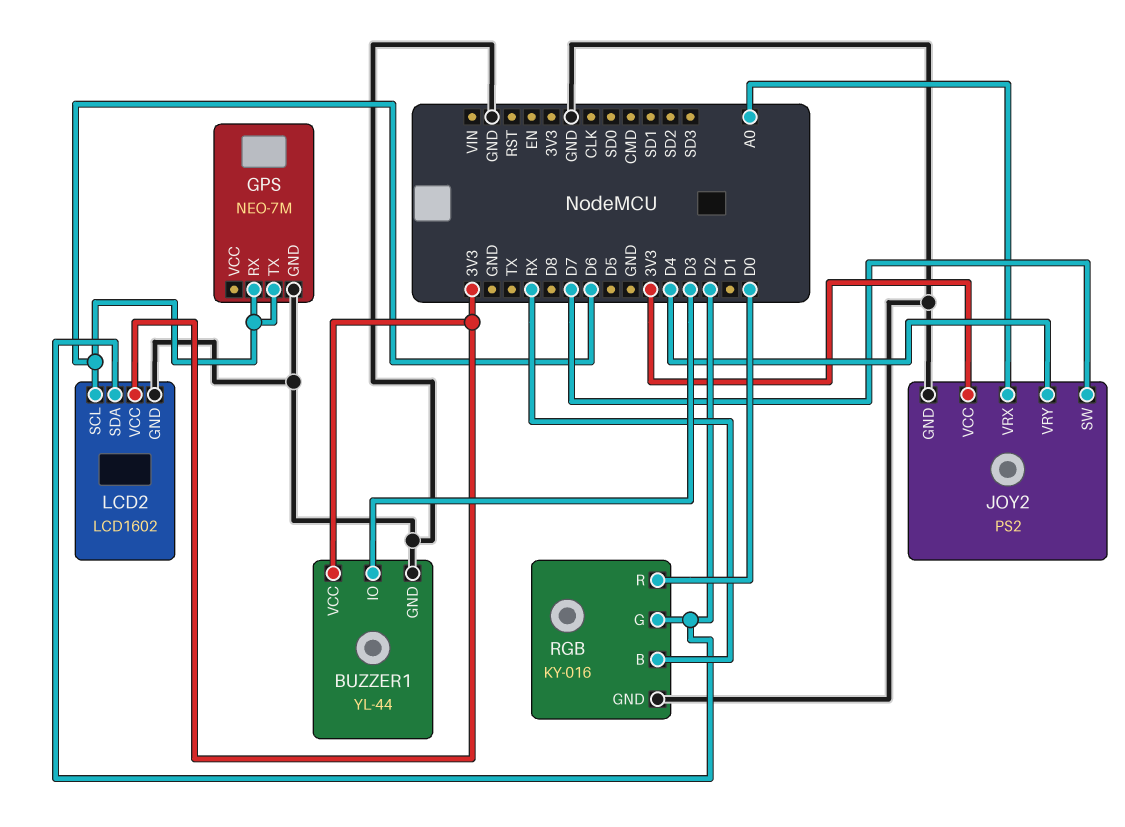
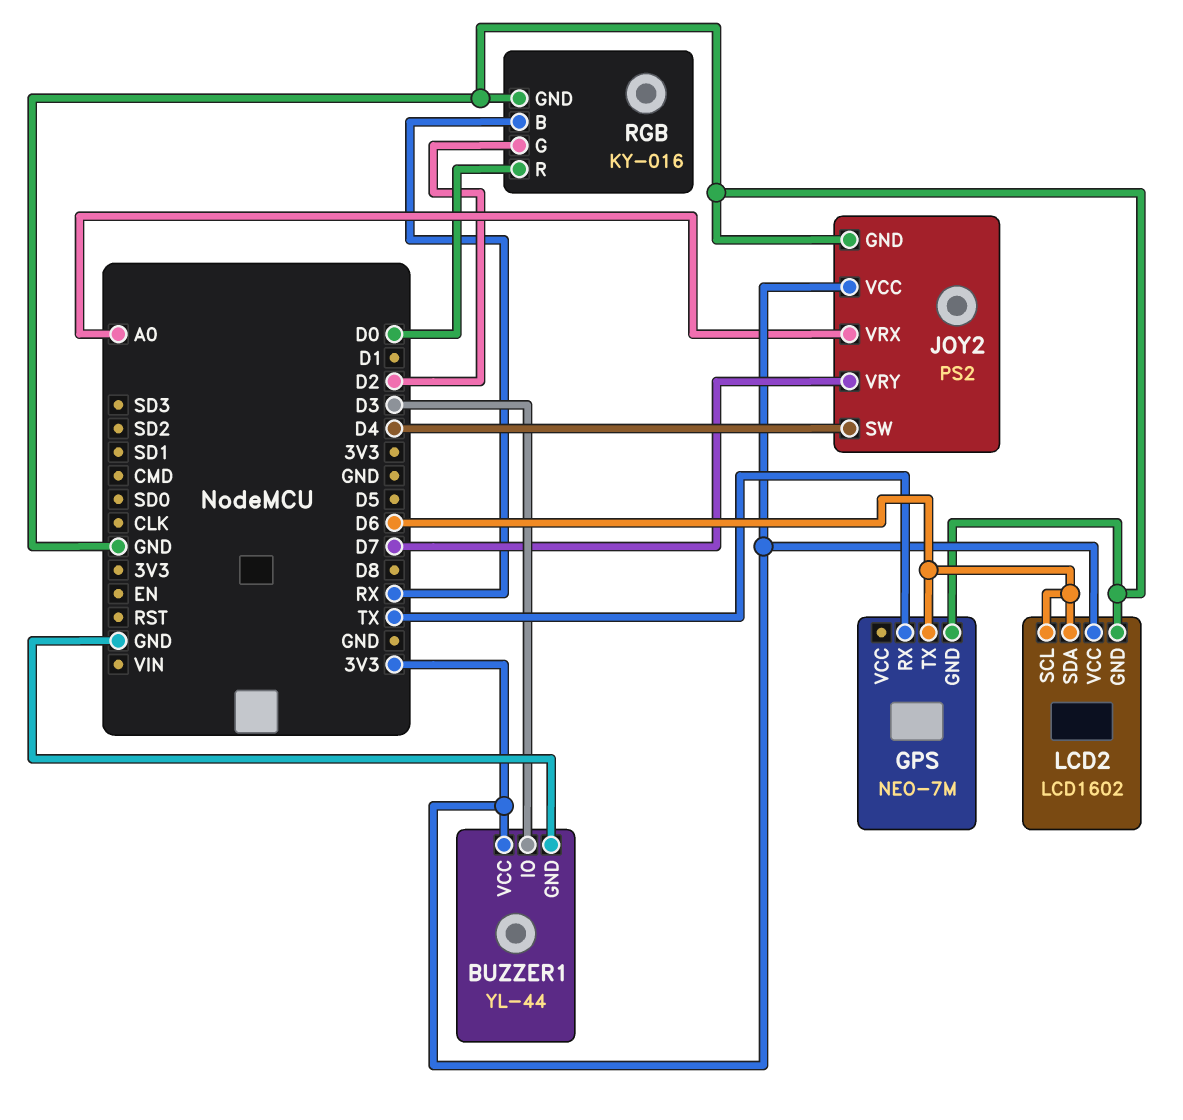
GPS pin RX: D6 -> TX
JOY2 pin SW: D7 -> D4
JOY2 pin VRY: D4 -> D7
LCD2 pin SDA: D2 -> D6

